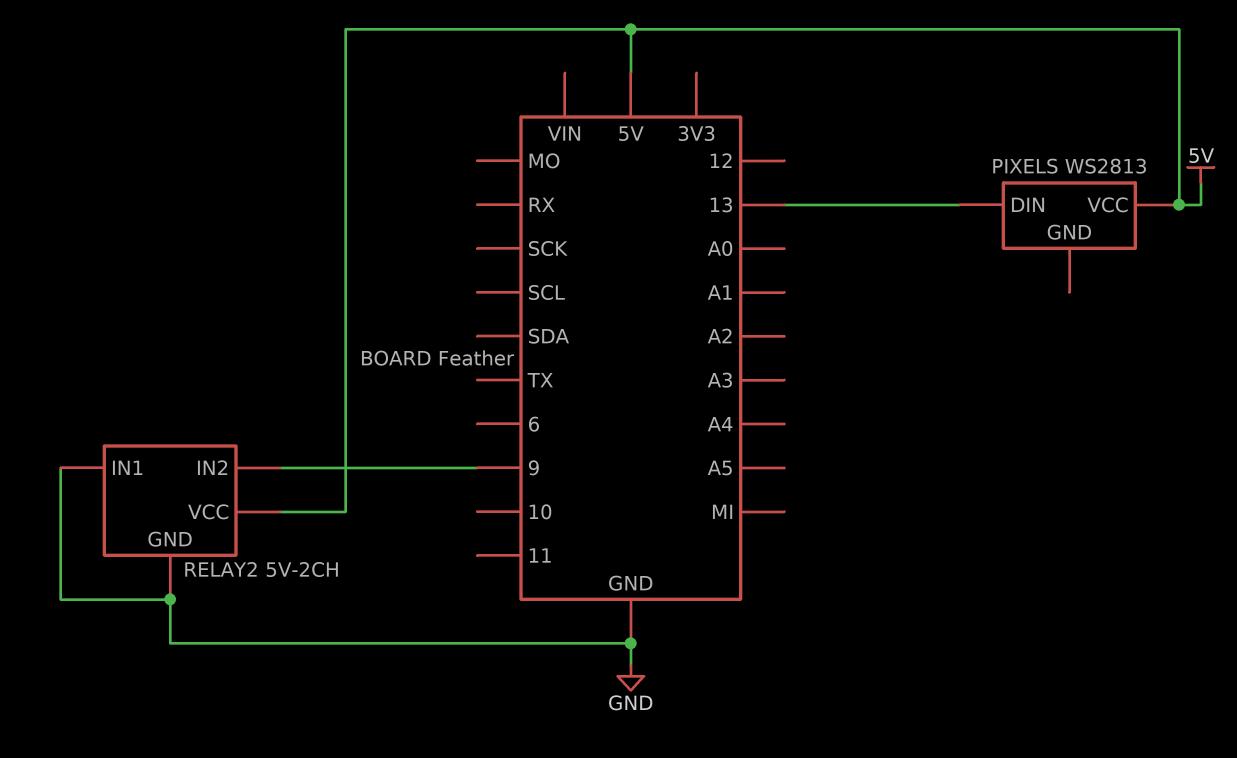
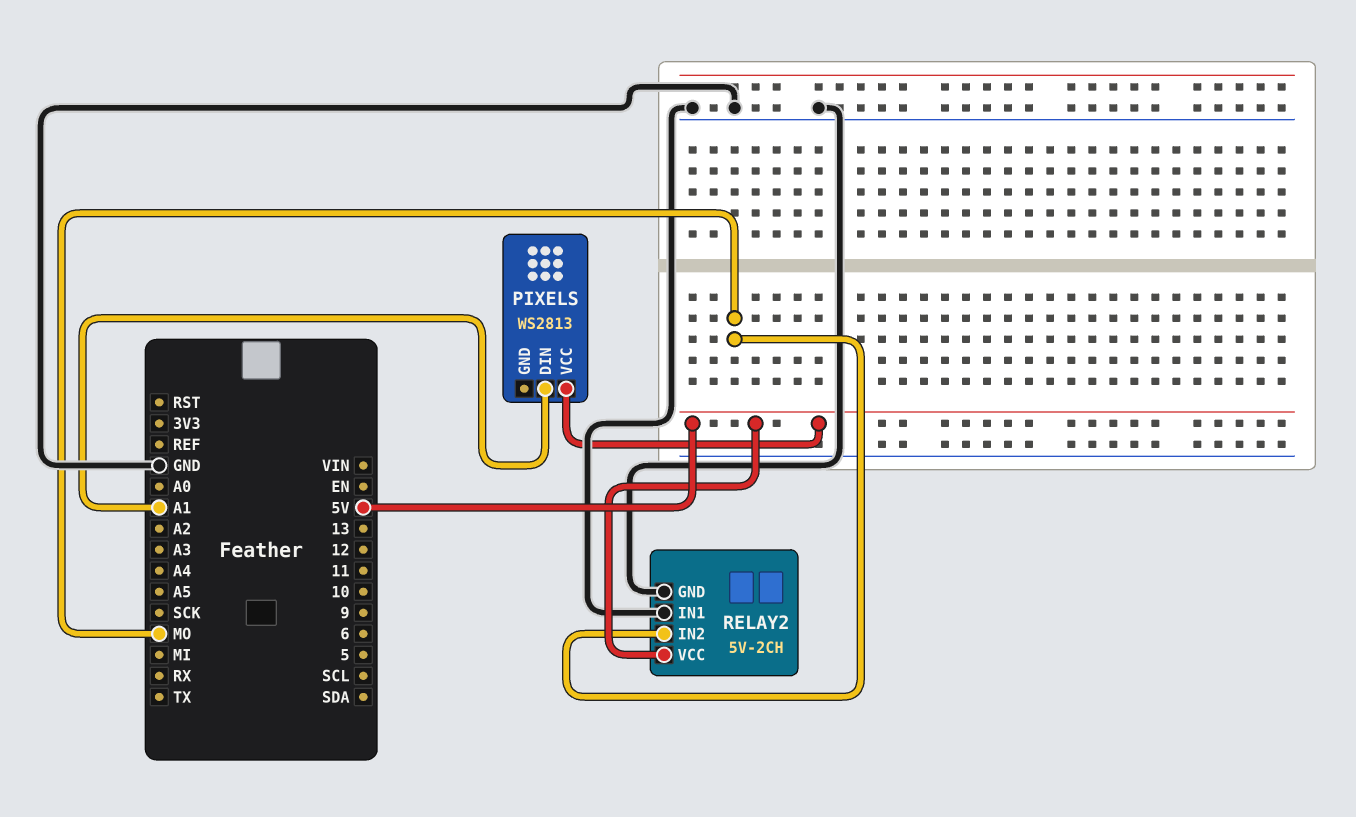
PIXELS pin DIN: 13 -> A1
RELAY2 pin IN2: 9 -> MO

